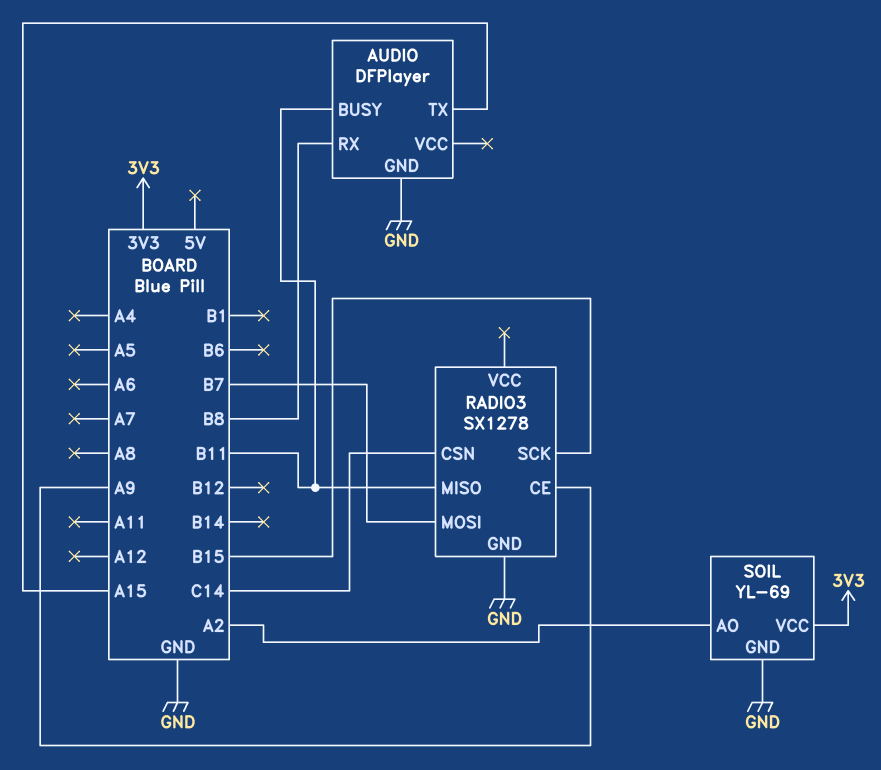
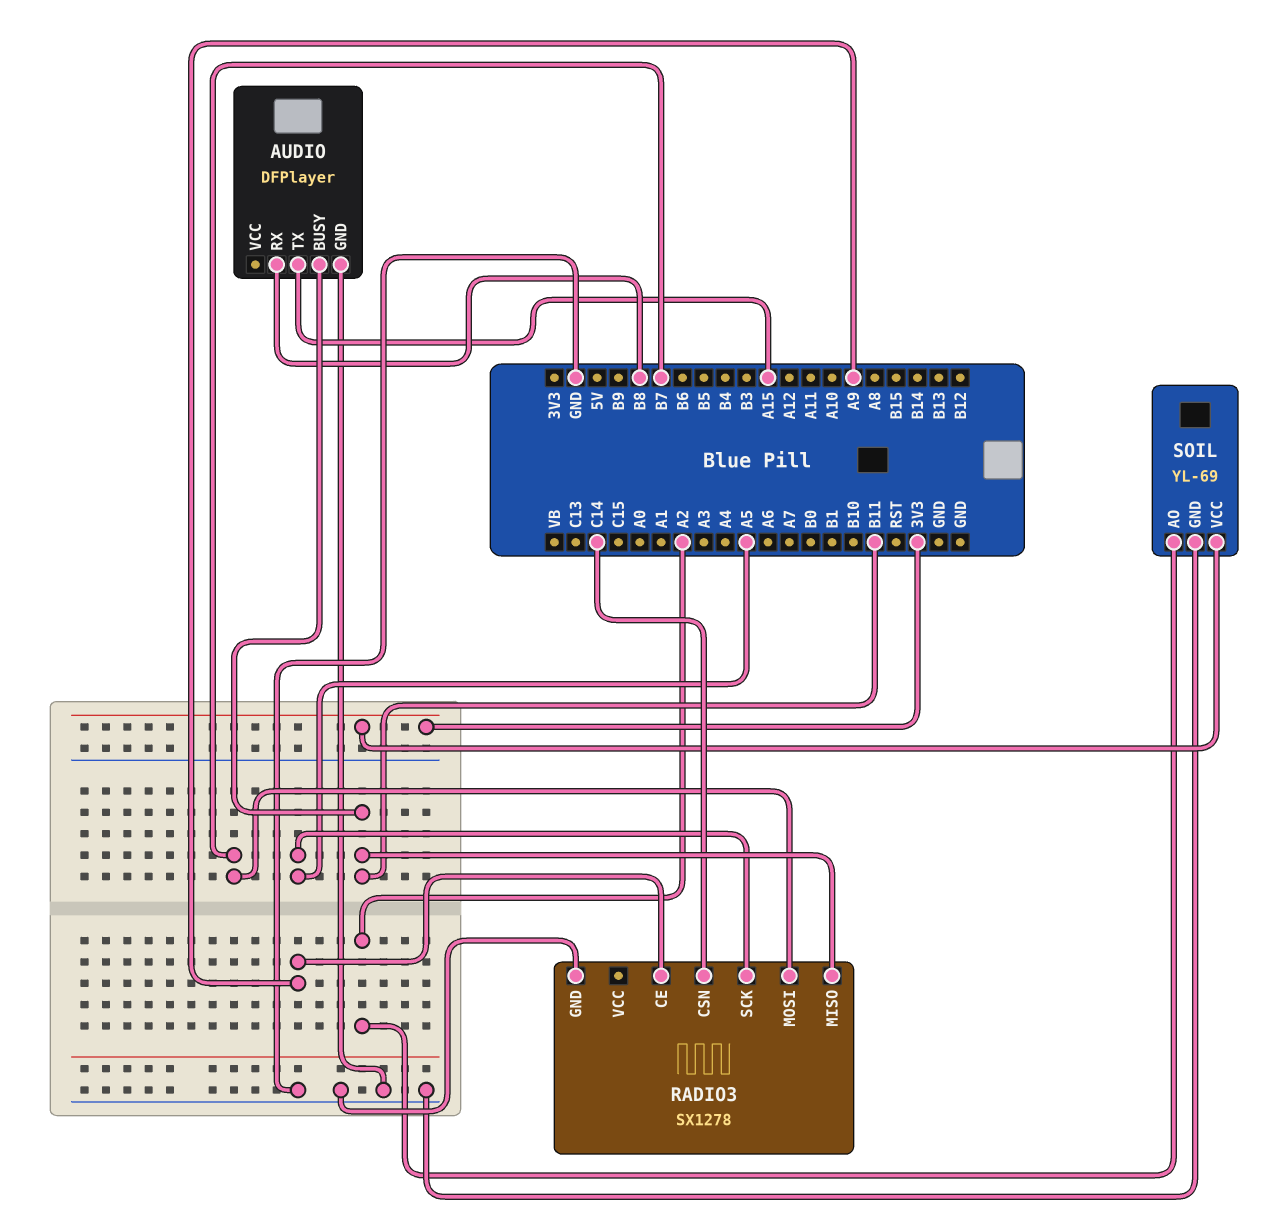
RADIO3 pin SCK: B15 -> A5

